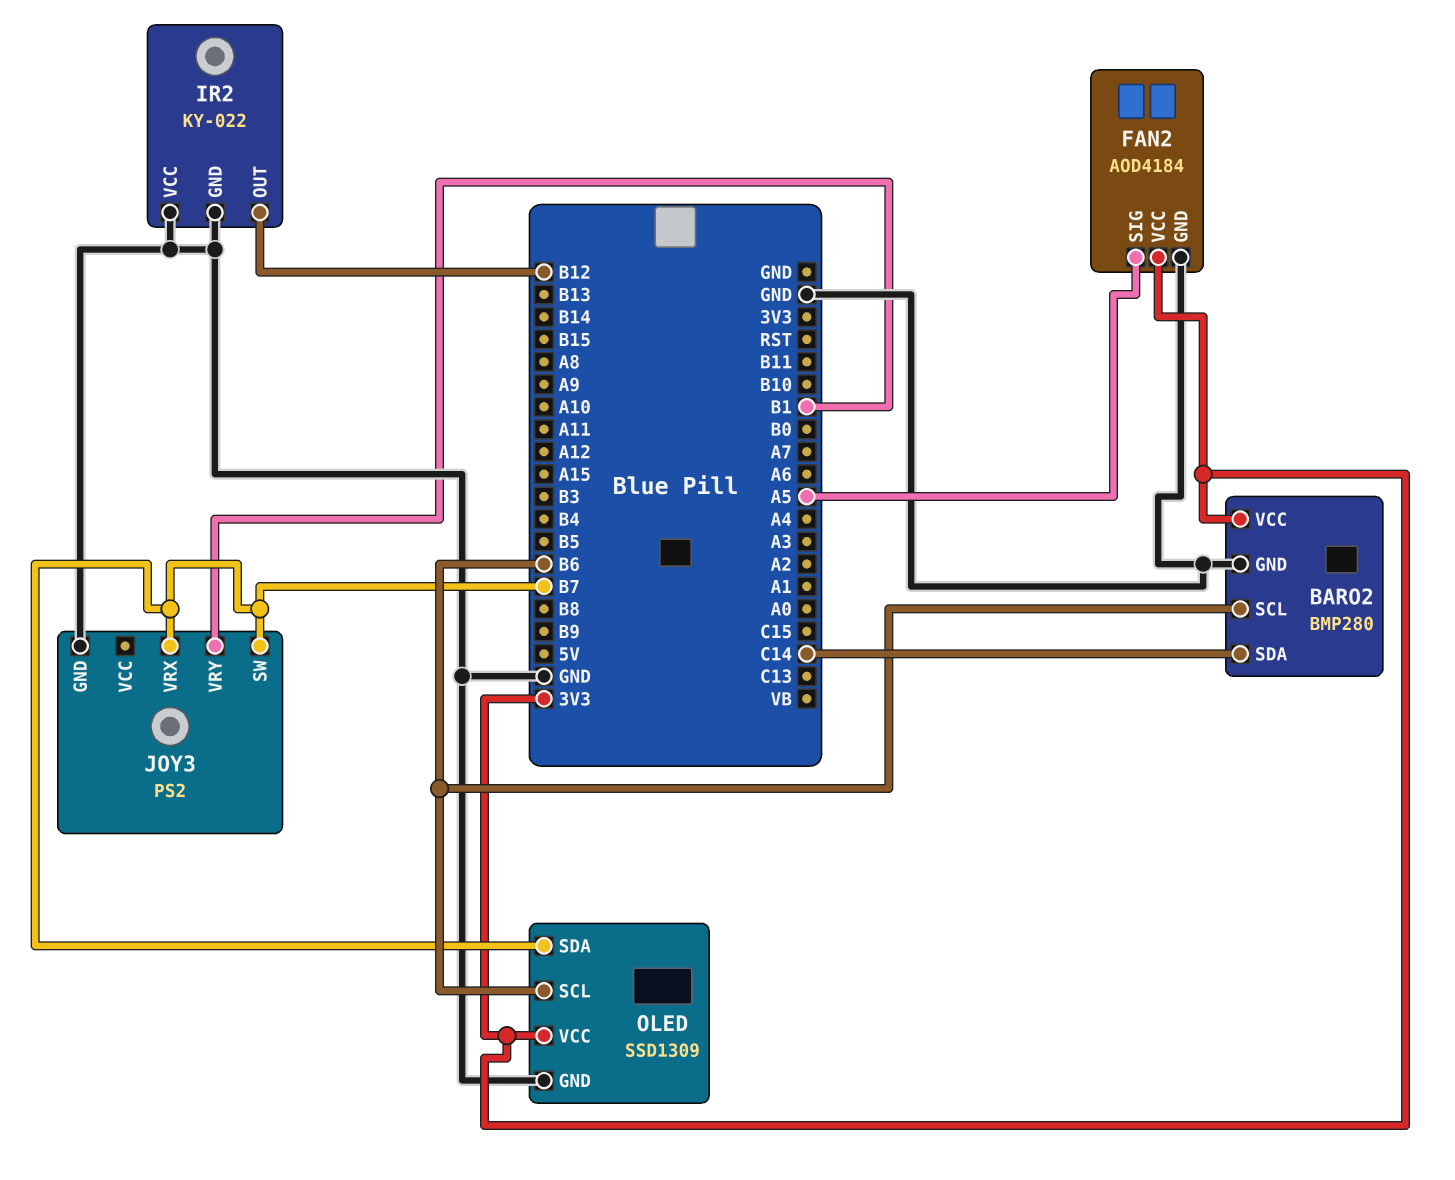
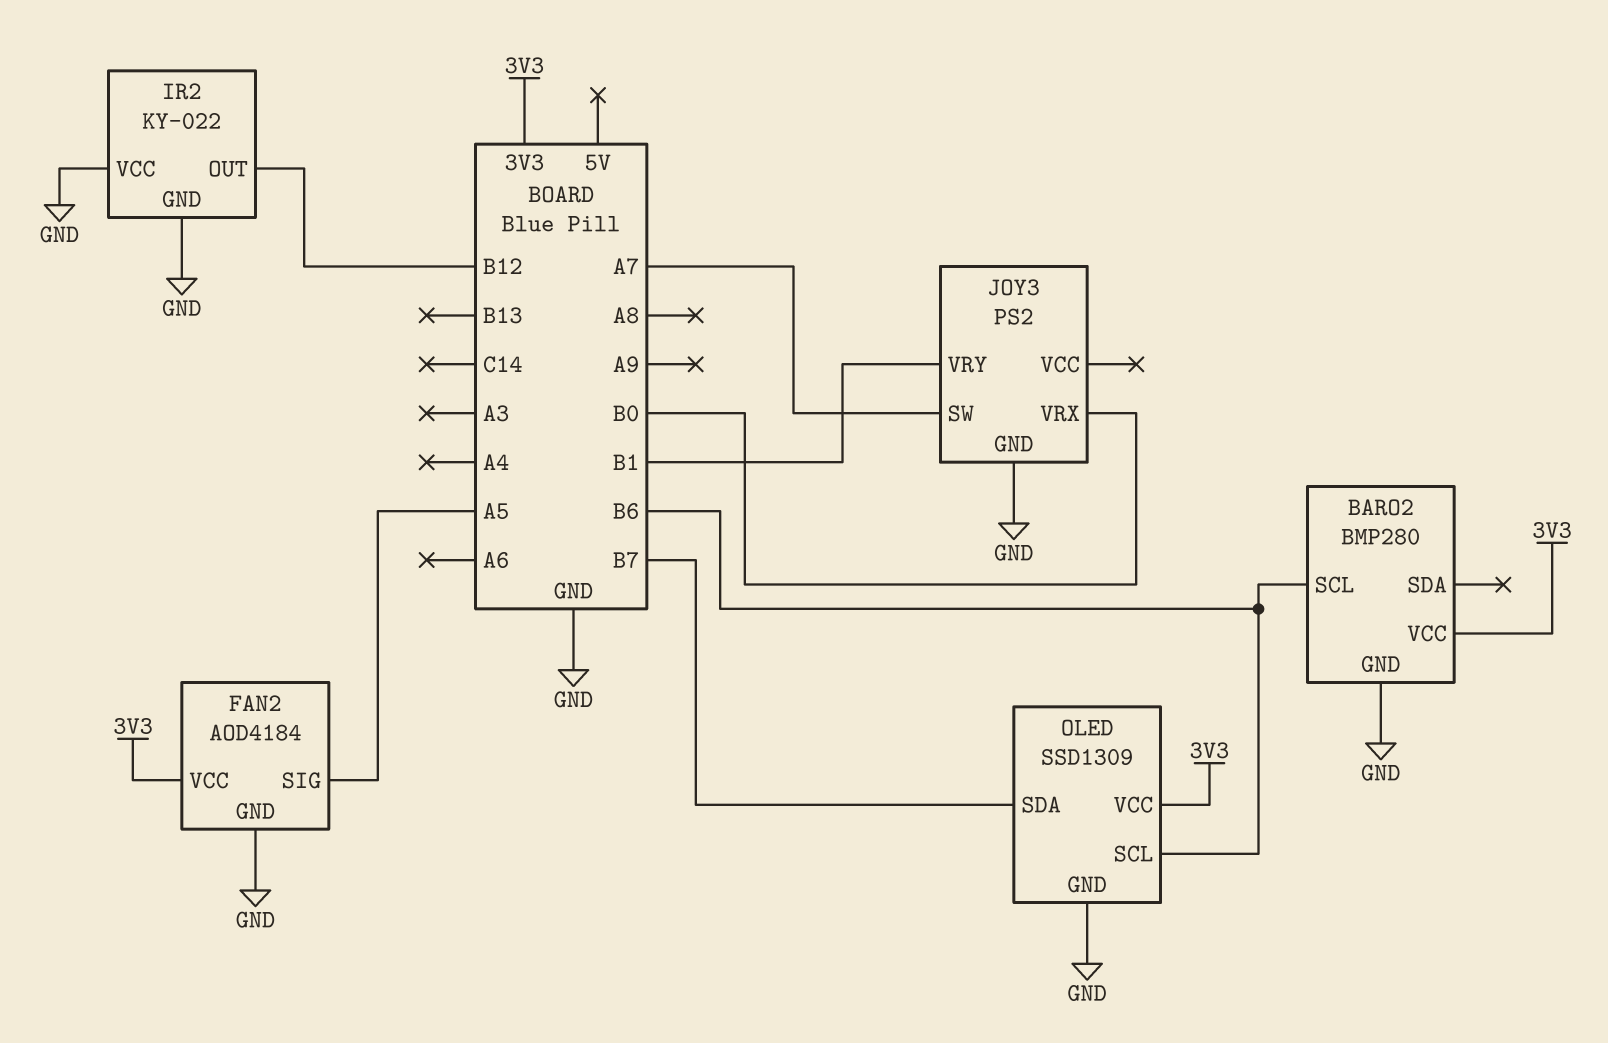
BARO2 pin SDA: C14 -> none
JOY3 pin SW: B7 -> A7
JOY3 pin VRX: B7 -> B0

